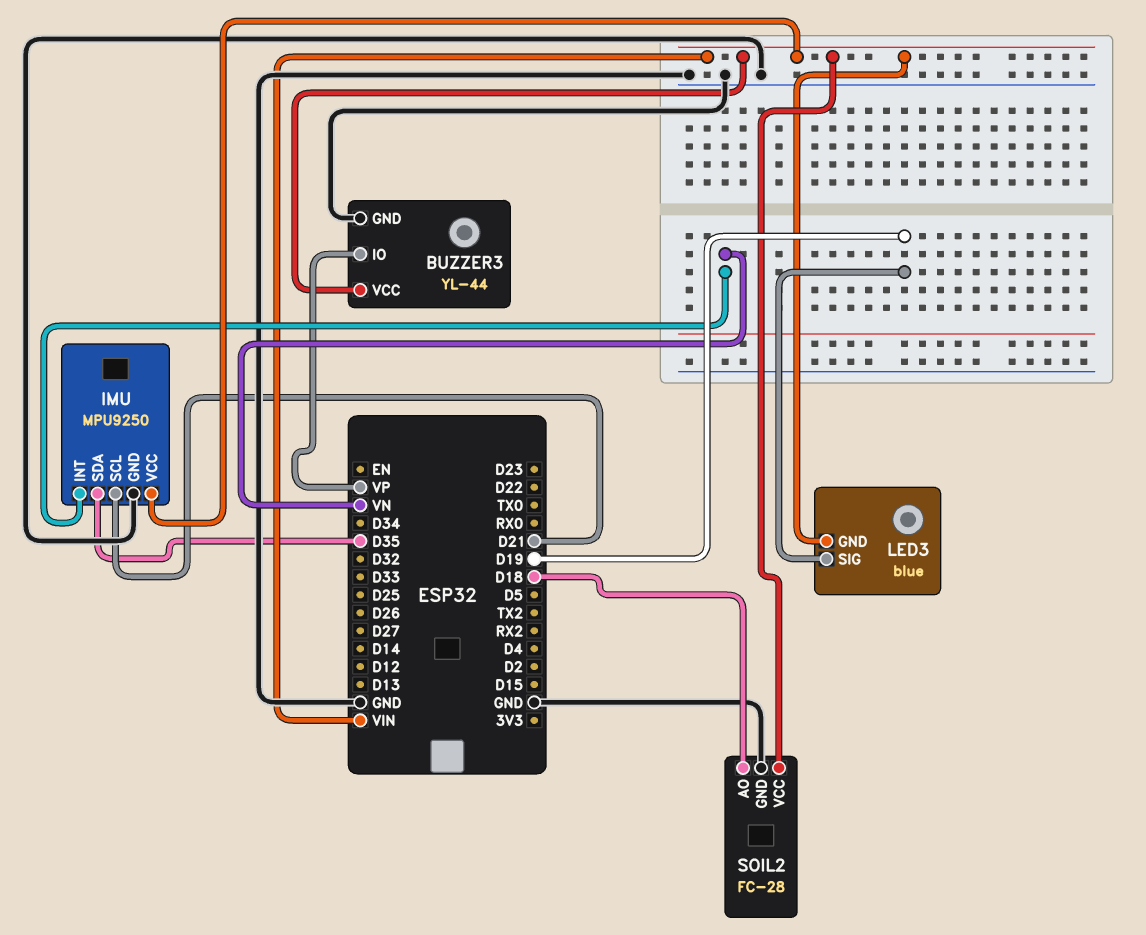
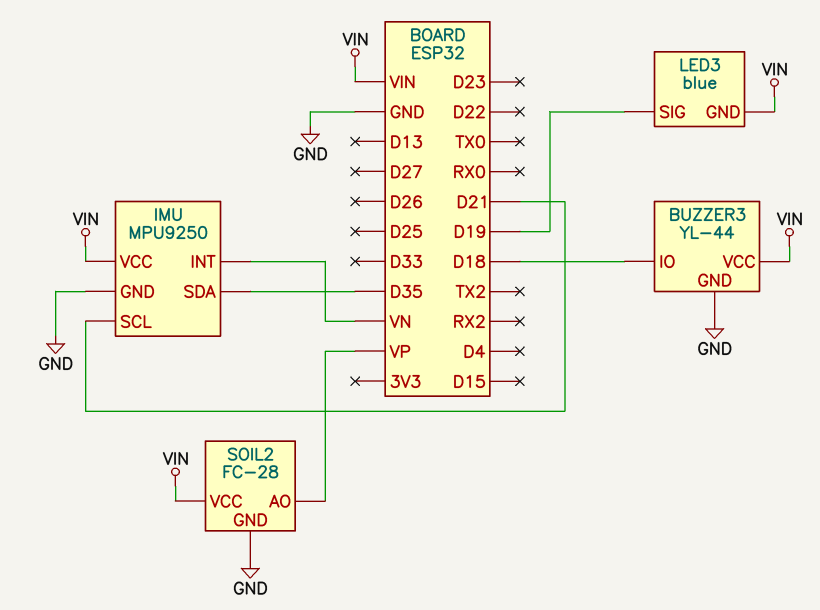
BUZZER3 pin IO: VP -> D18
SOIL2 pin AO: D18 -> VP

